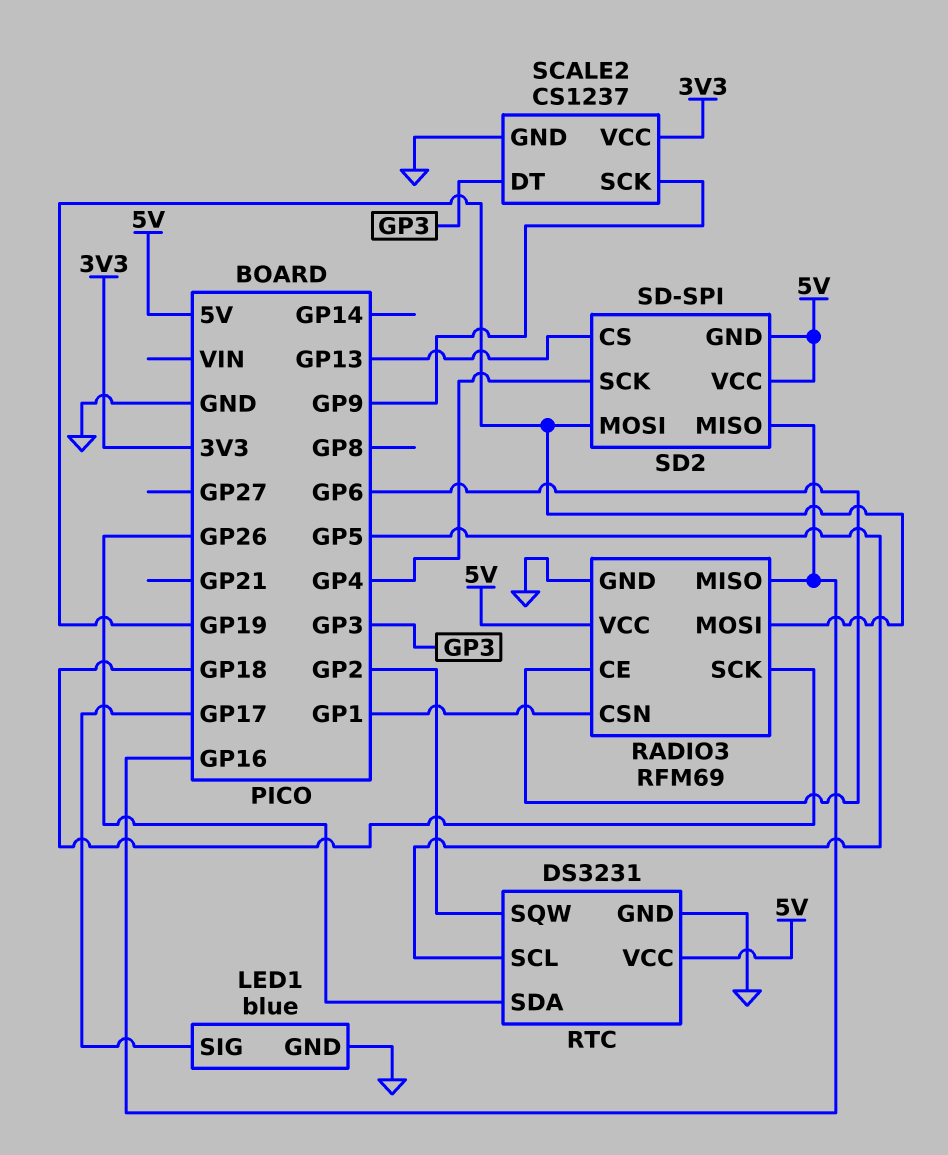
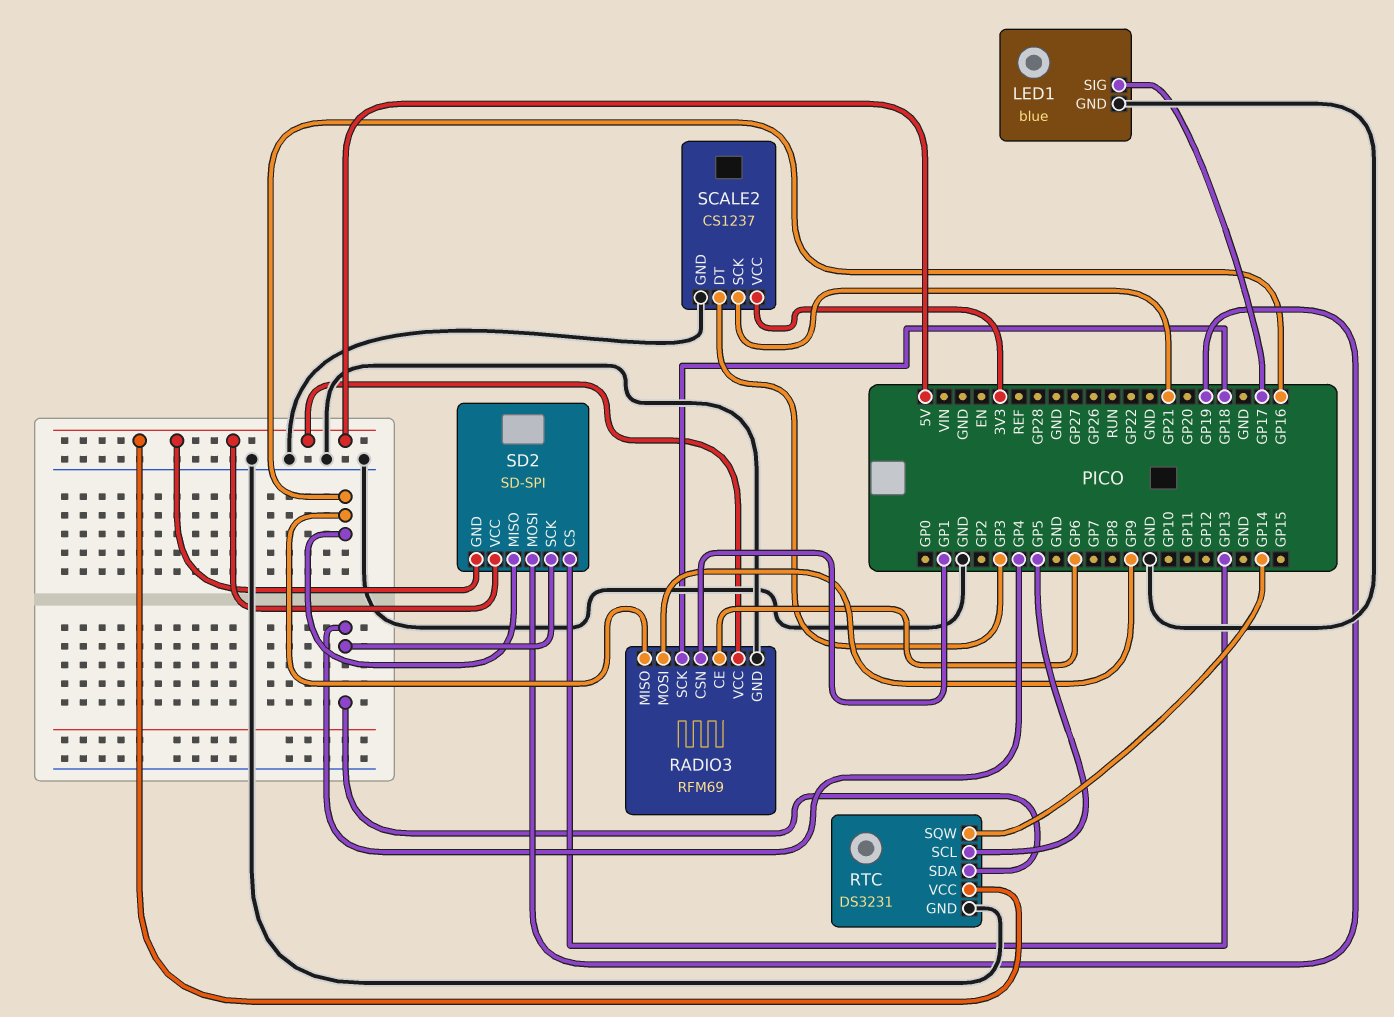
RADIO3 pin MOSI: GP19 -> GP9
RTC pin SDA: GP26 -> GP4
RTC pin SQW: GP2 -> GP14
SCALE2 pin SCK: GP9 -> GP21

